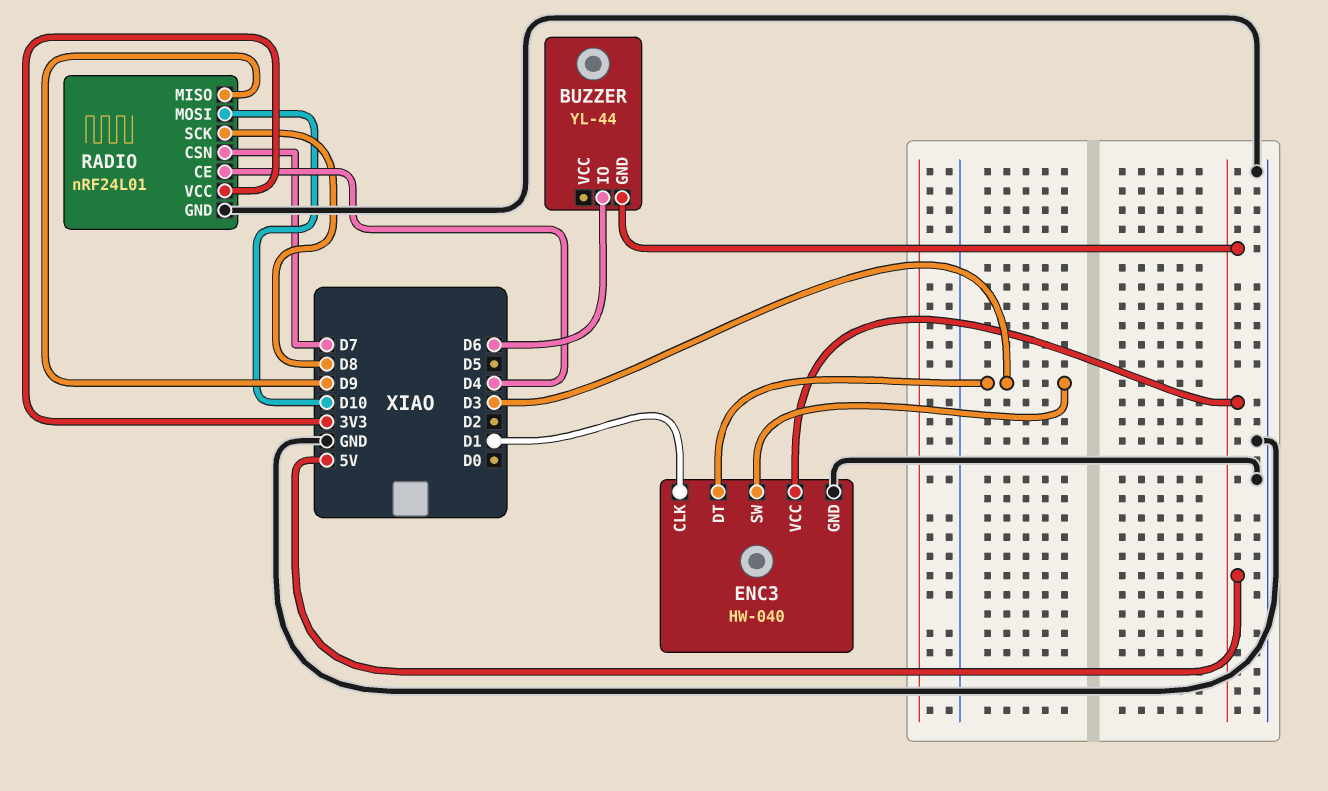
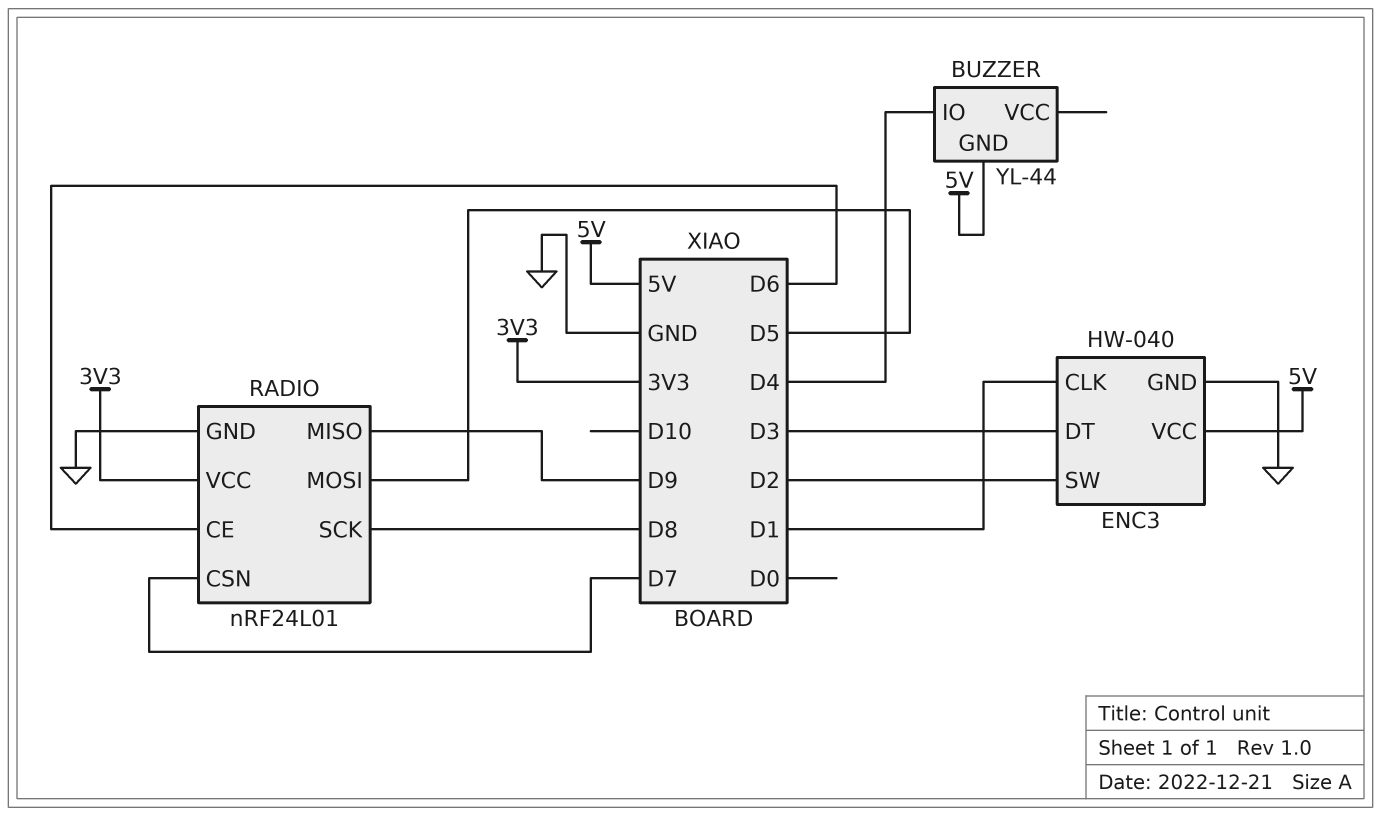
BUZZER pin IO: D6 -> D4
ENC3 pin SW: D3 -> D2
RADIO pin CE: D4 -> D6
RADIO pin MOSI: D10 -> D5

